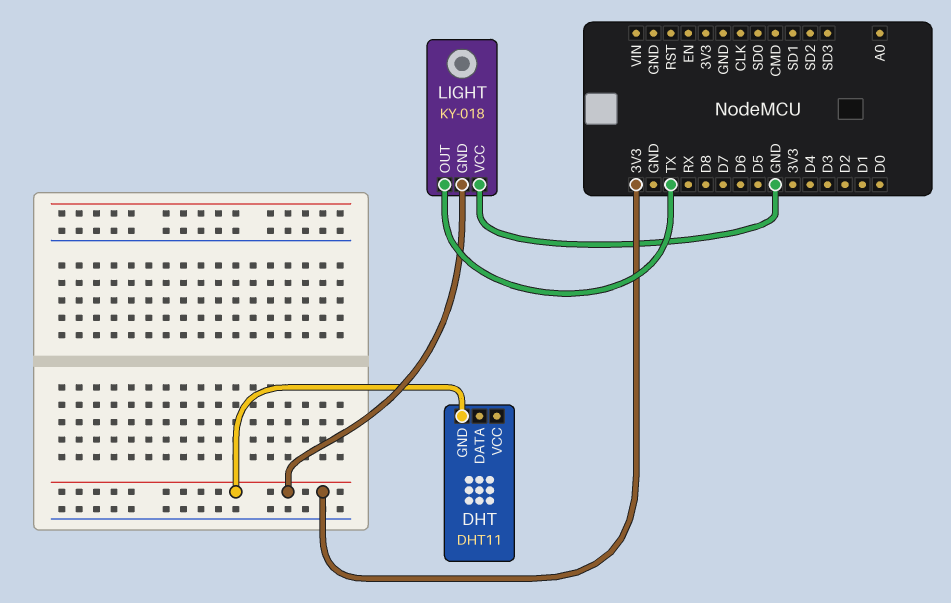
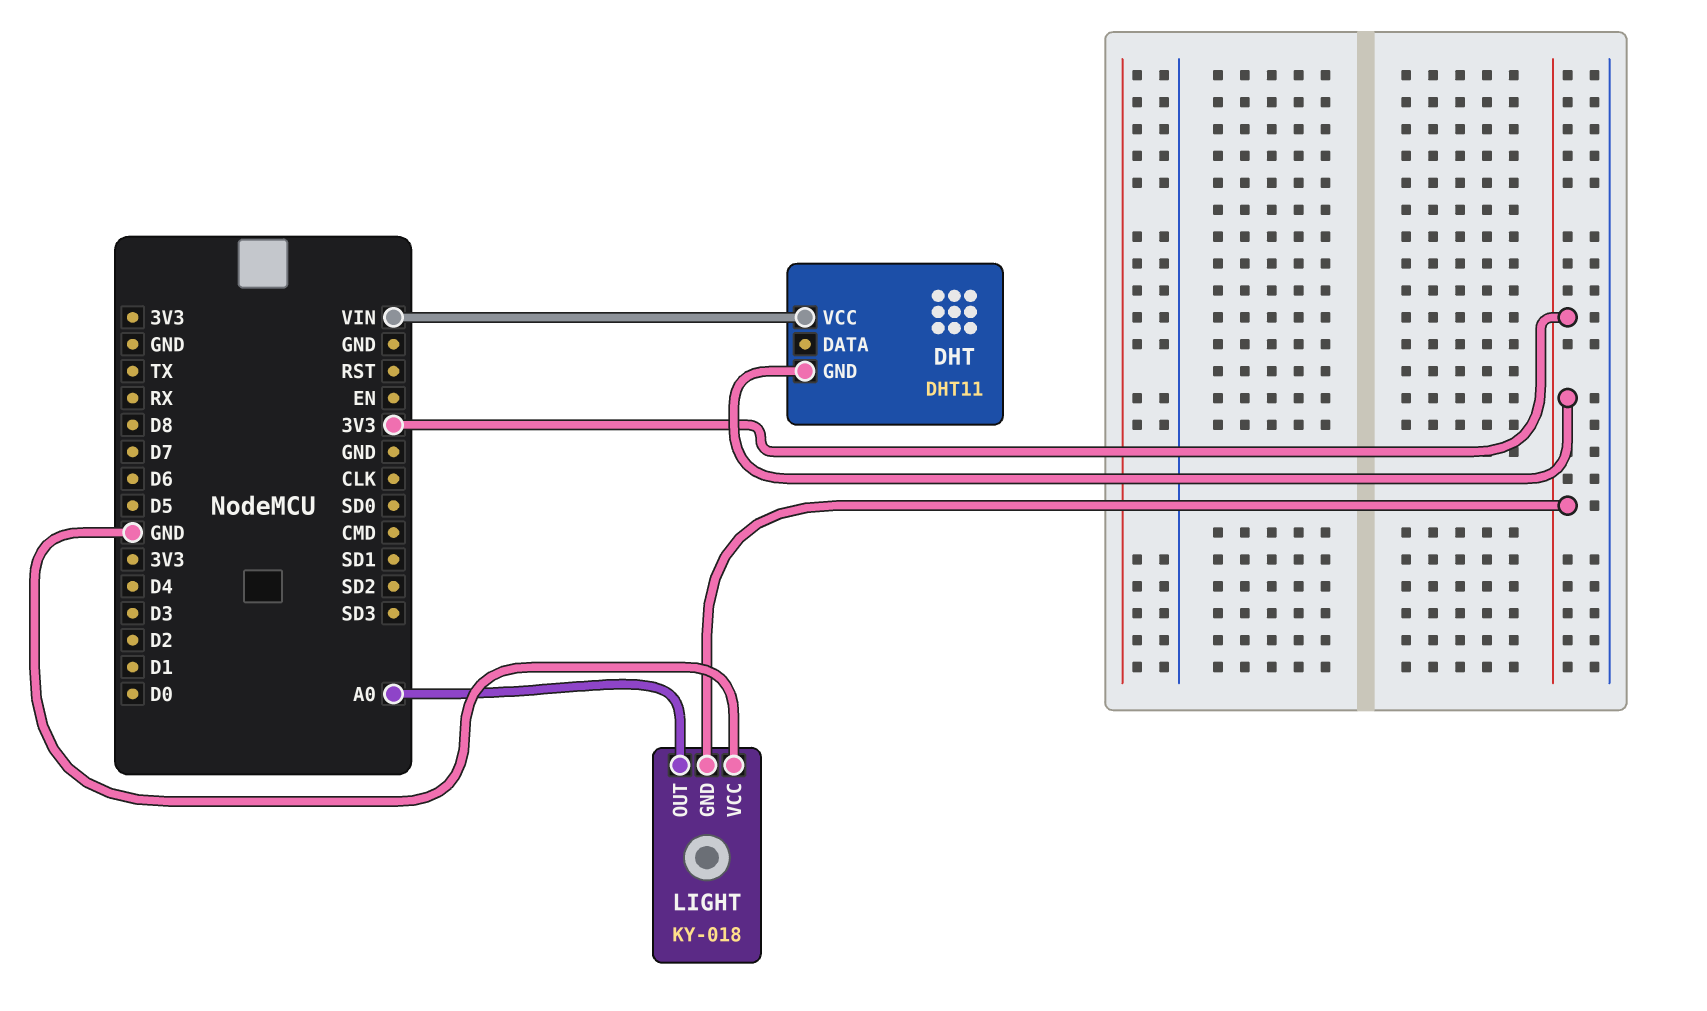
DHT pin VCC: none -> VIN
LIGHT pin OUT: TX -> A0

